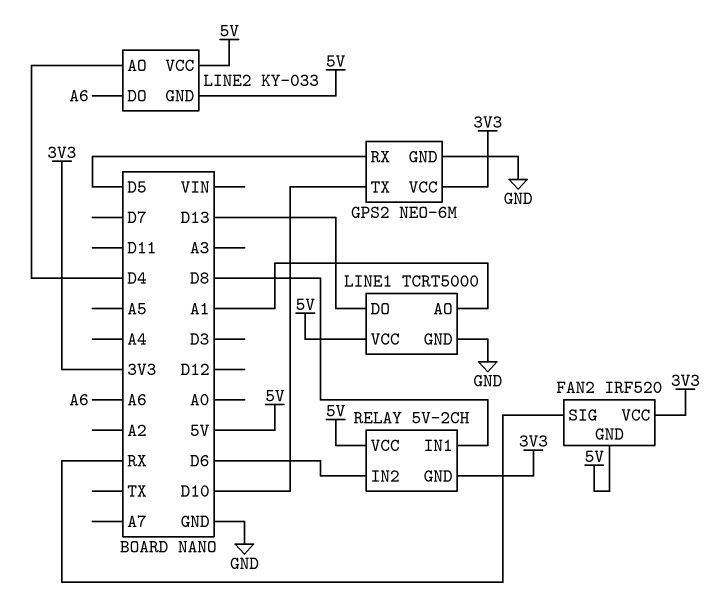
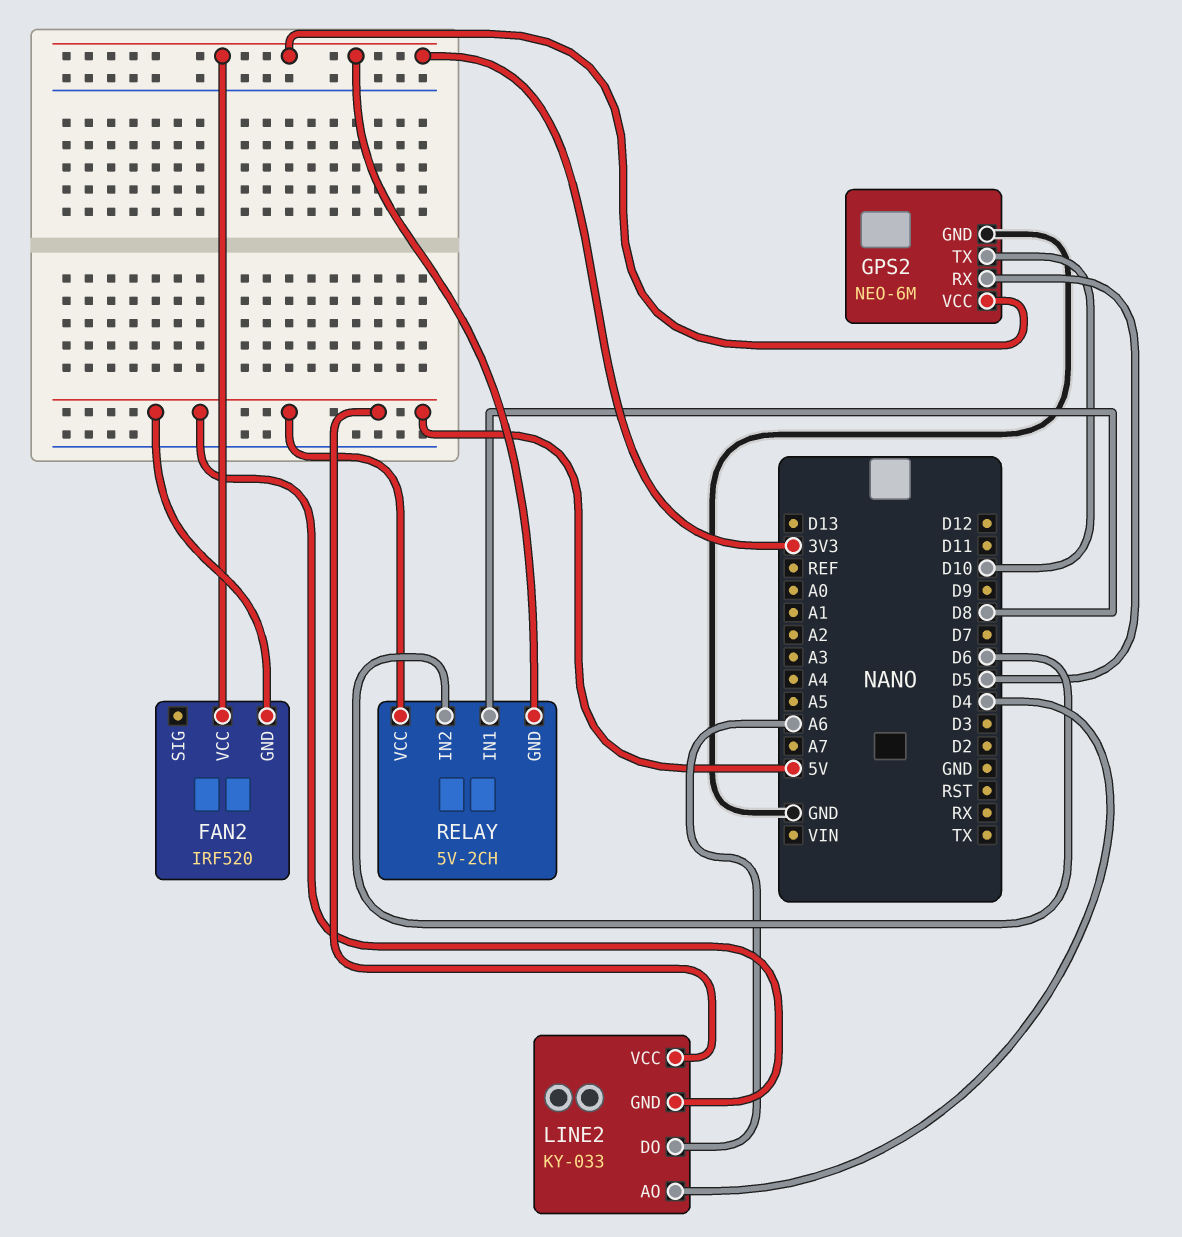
FAN2 pin SIG: RX -> none
LINE1: TCRT5000 -> none
LINE1 pin AO: A1 -> none
LINE1 pin DO: D13 -> none
LINE1 pin GND: GND -> none
LINE1 pin VCC: 5V -> none

